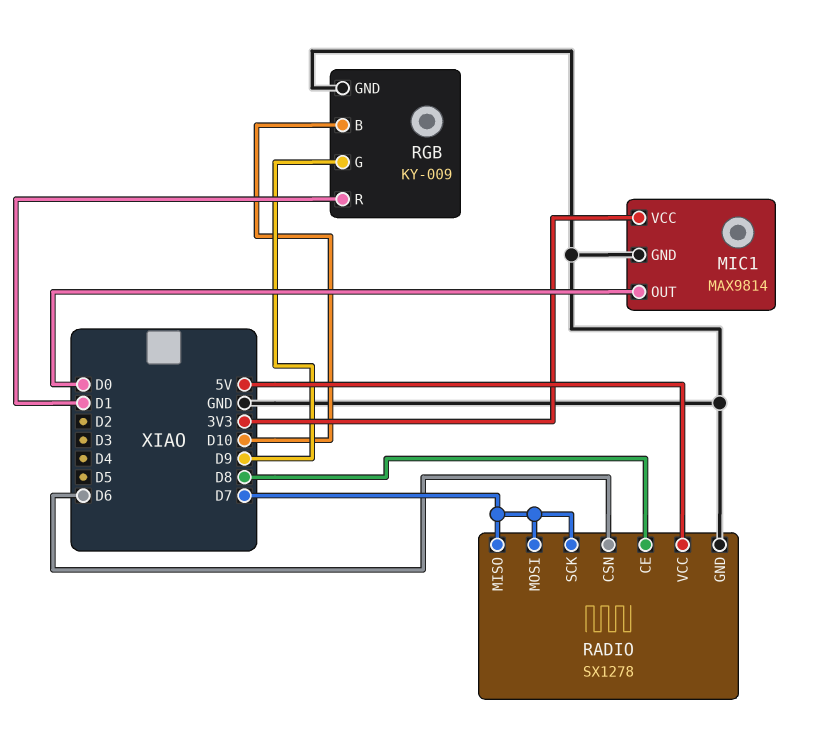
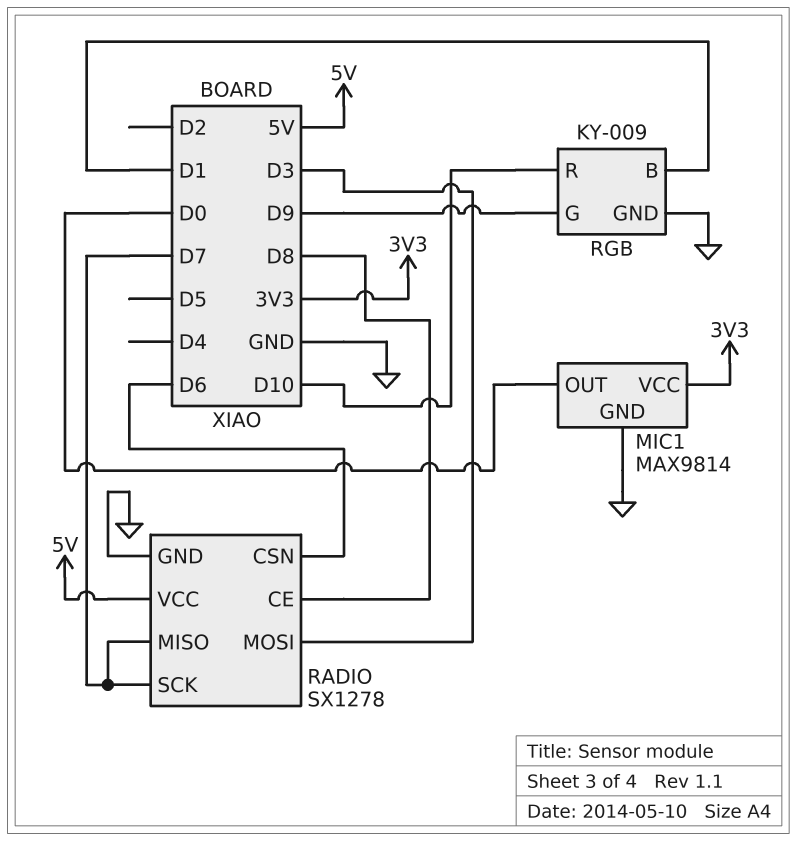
RADIO pin MOSI: D7 -> D3
RGB pin B: D10 -> D1
RGB pin R: D1 -> D10

